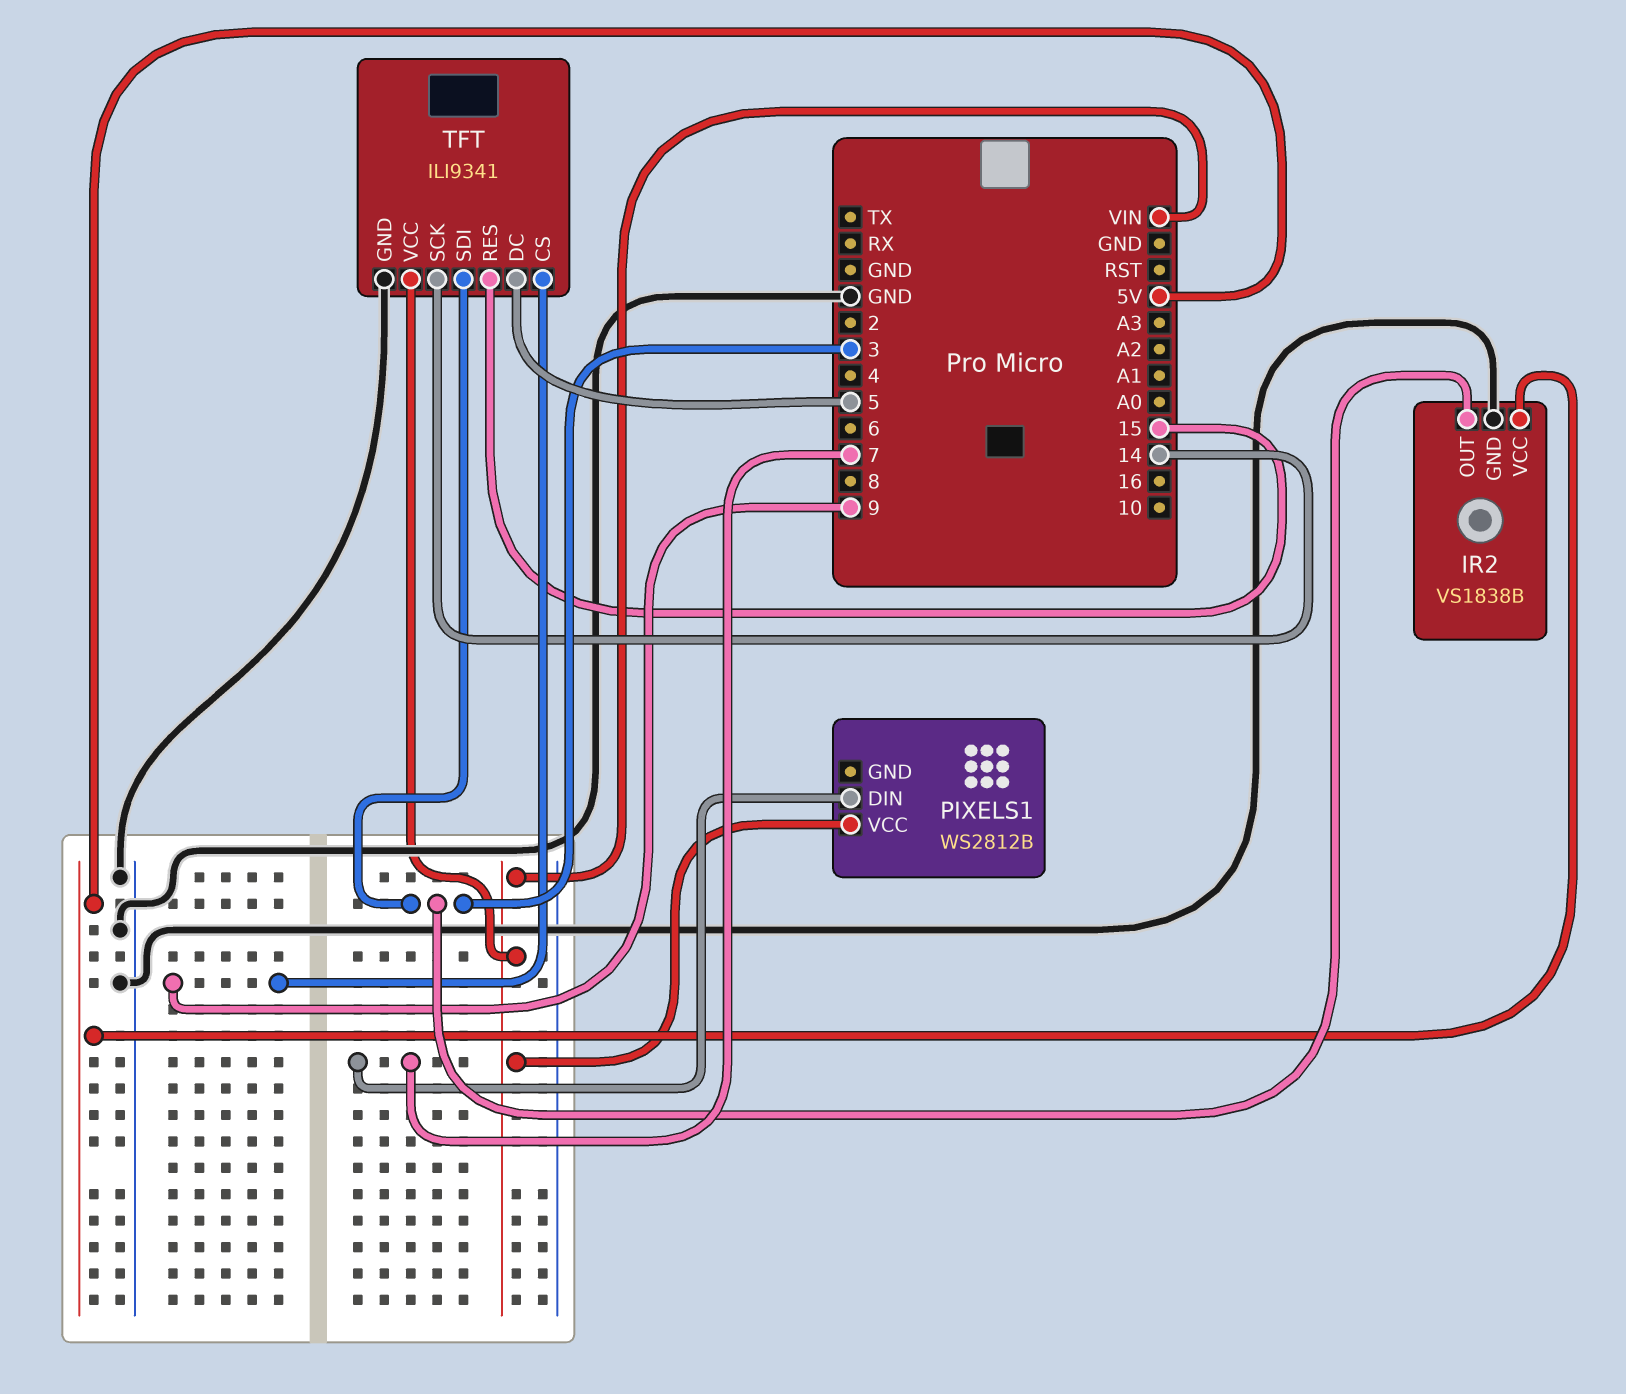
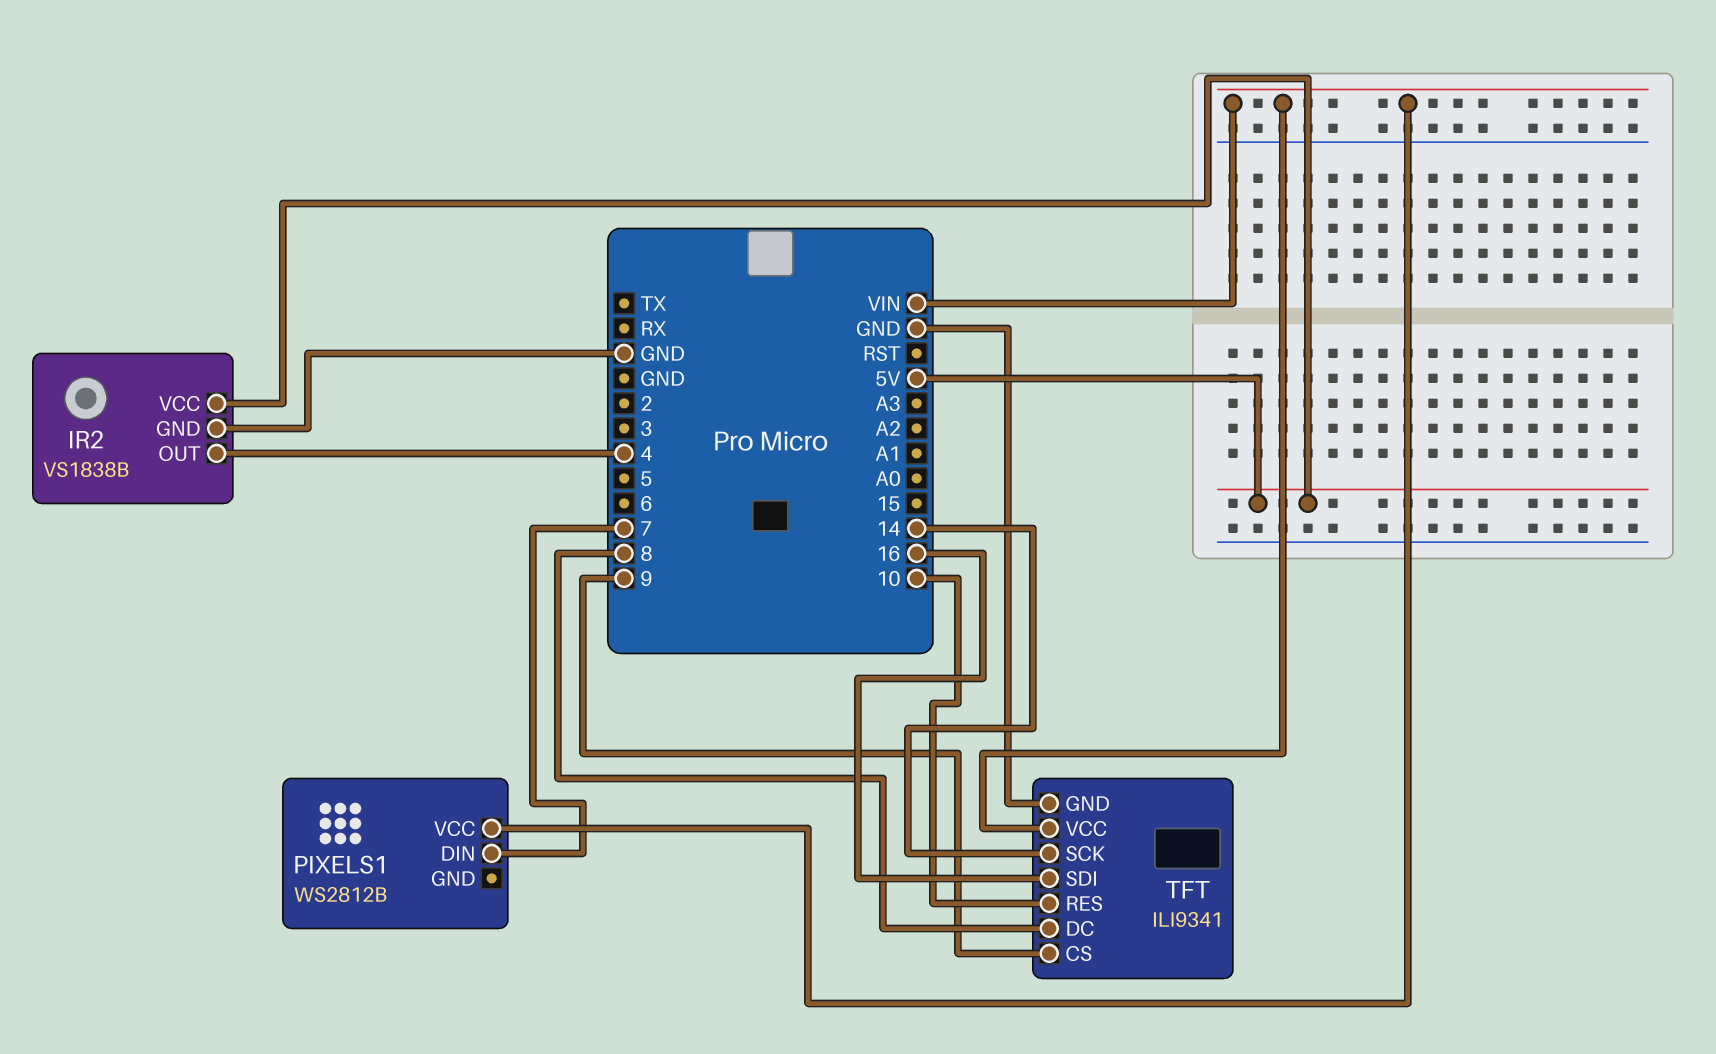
IR2 pin OUT: 3 -> 4
TFT pin DC: 5 -> 8
TFT pin RES: 15 -> 10
TFT pin SDI: 3 -> 16

